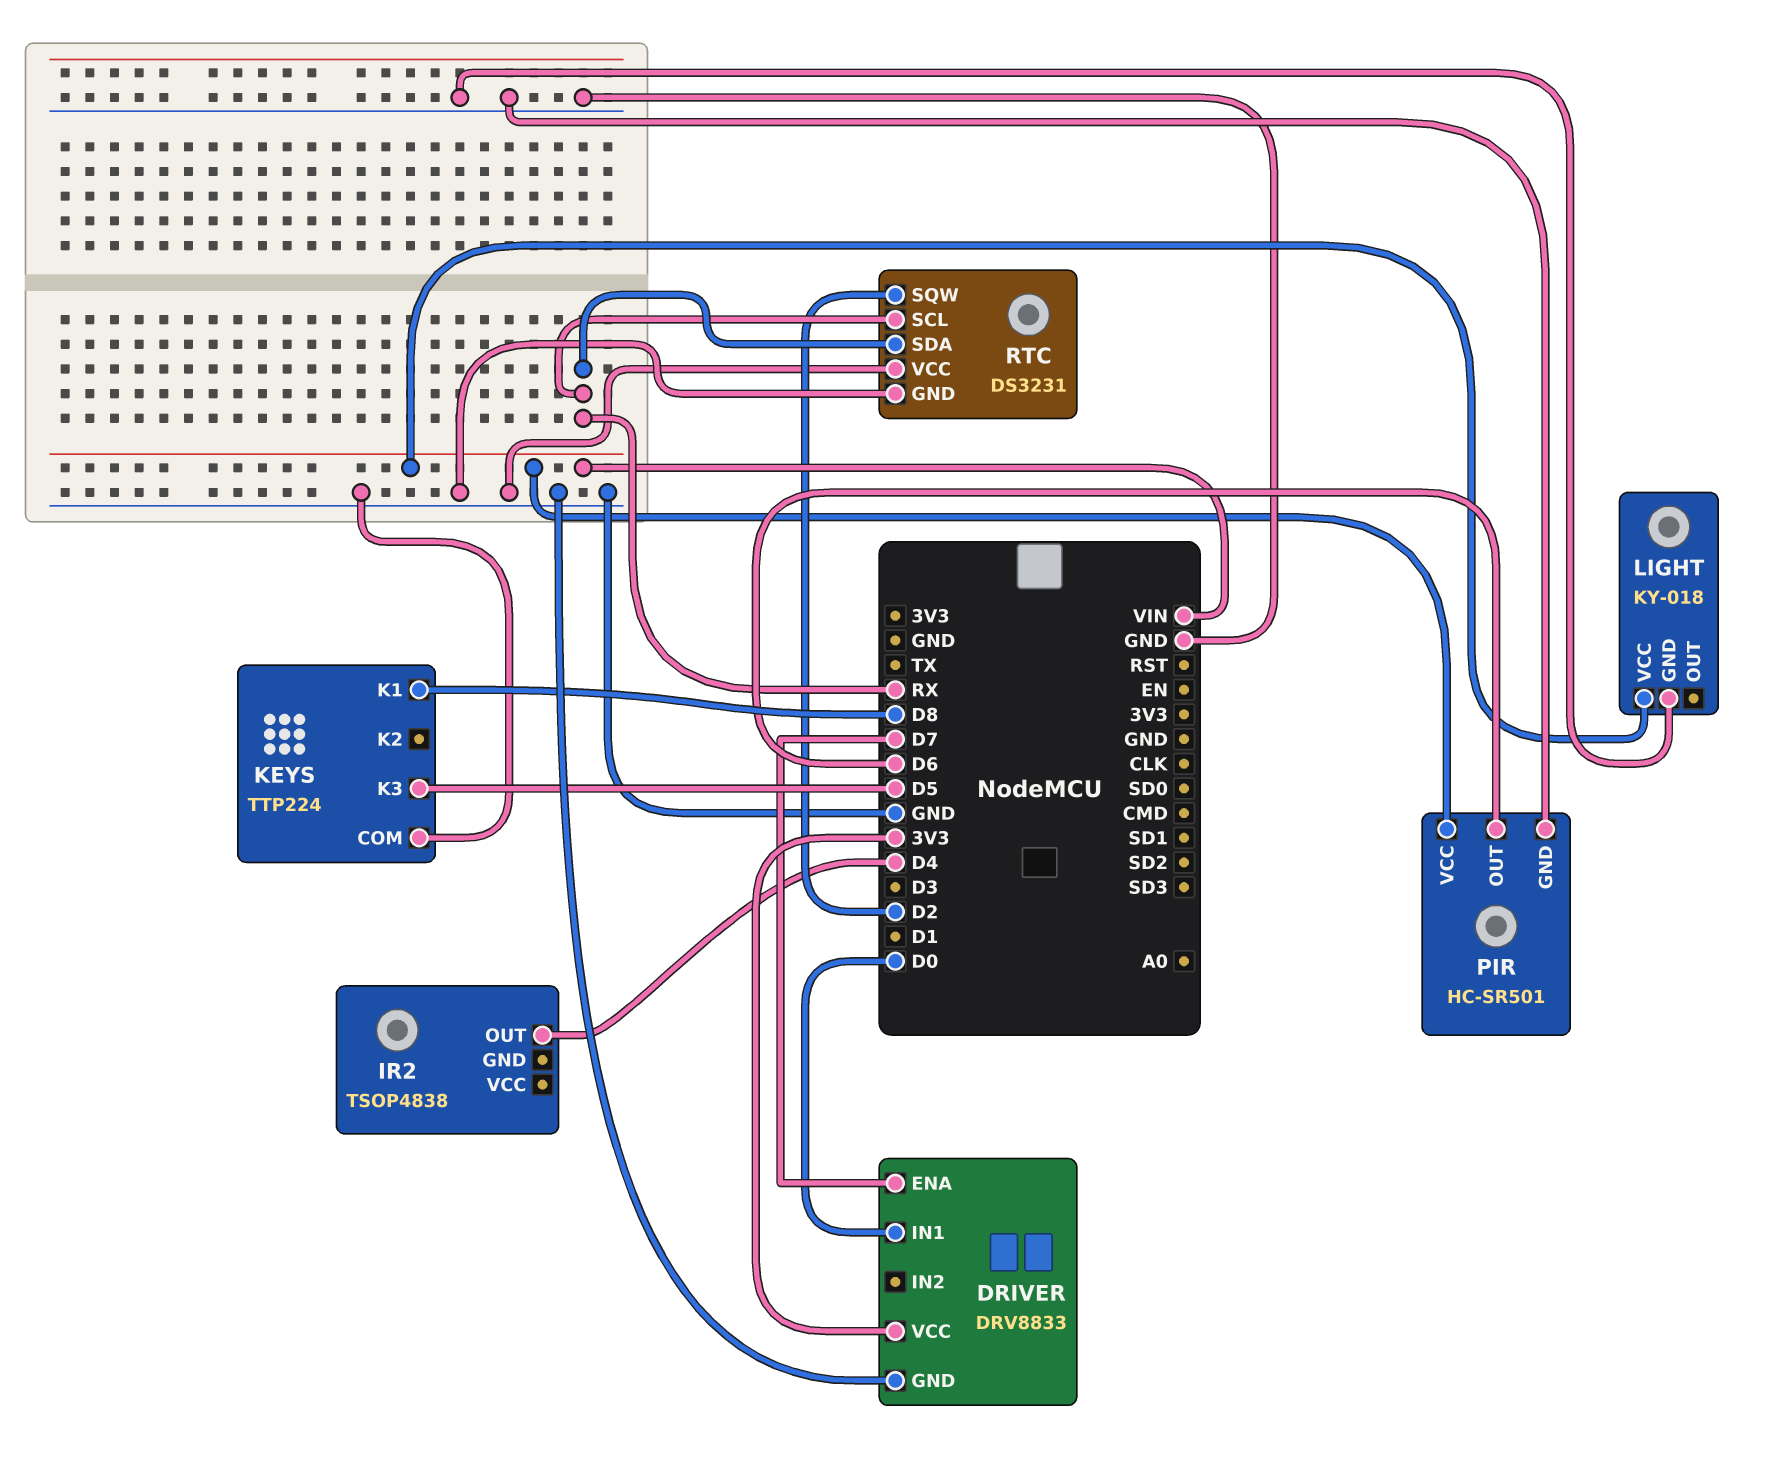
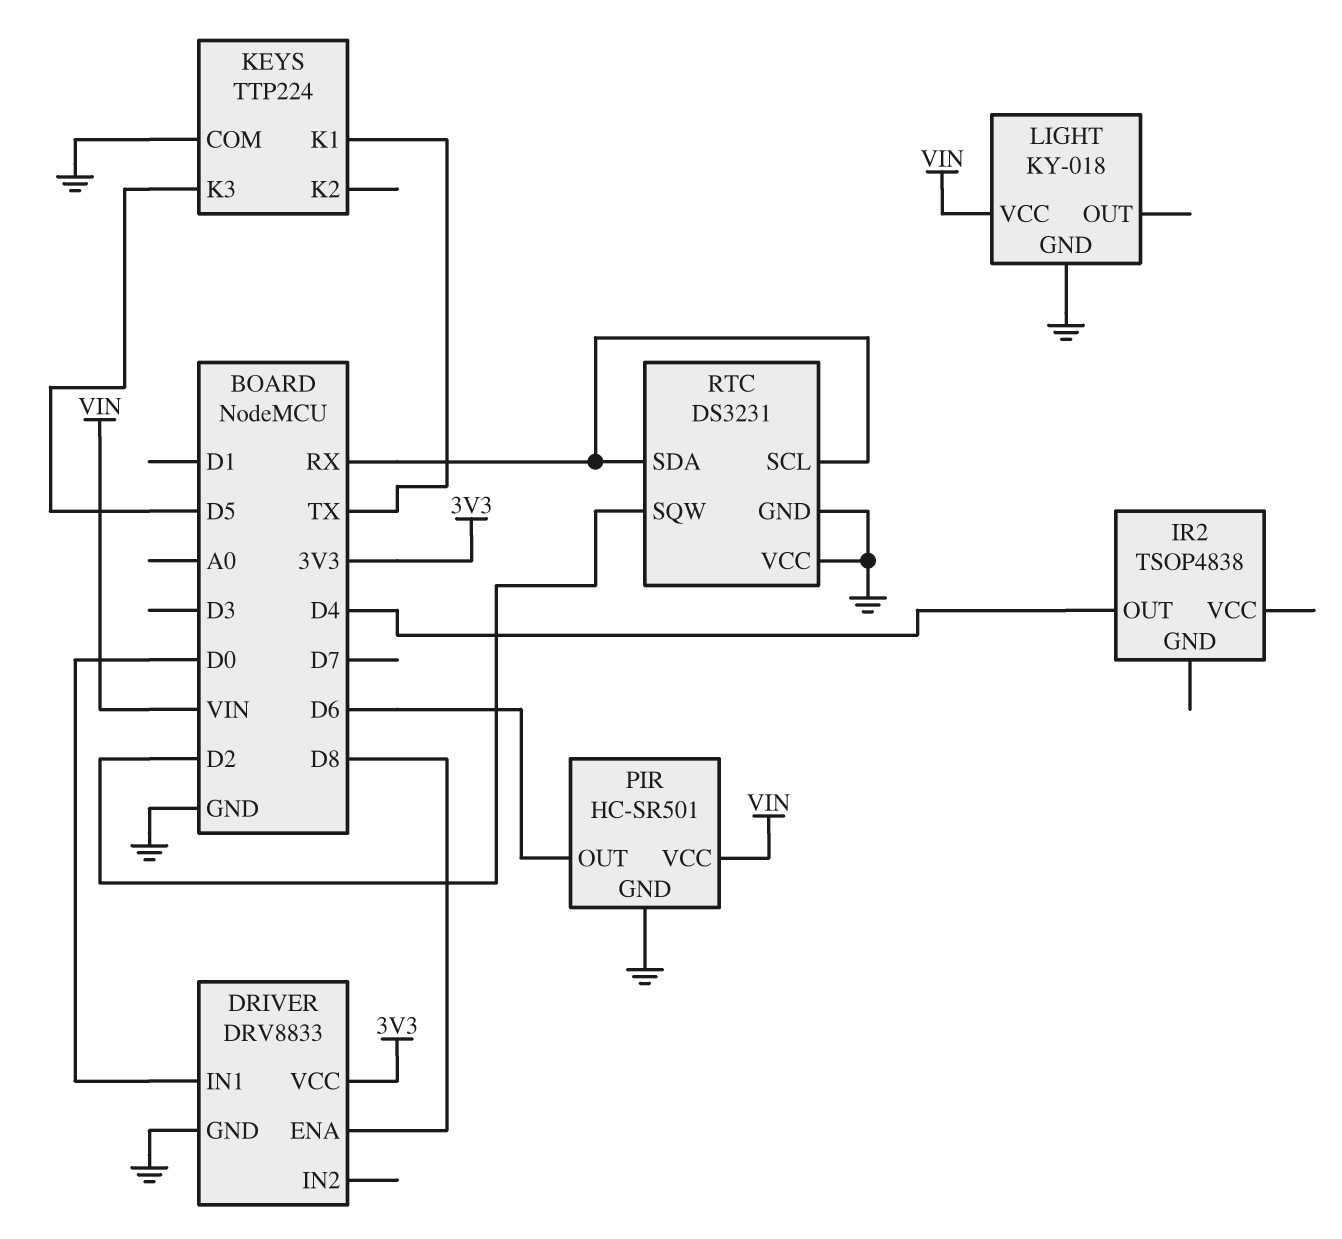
DRIVER pin ENA: D7 -> D8
KEYS pin K1: D8 -> TX

